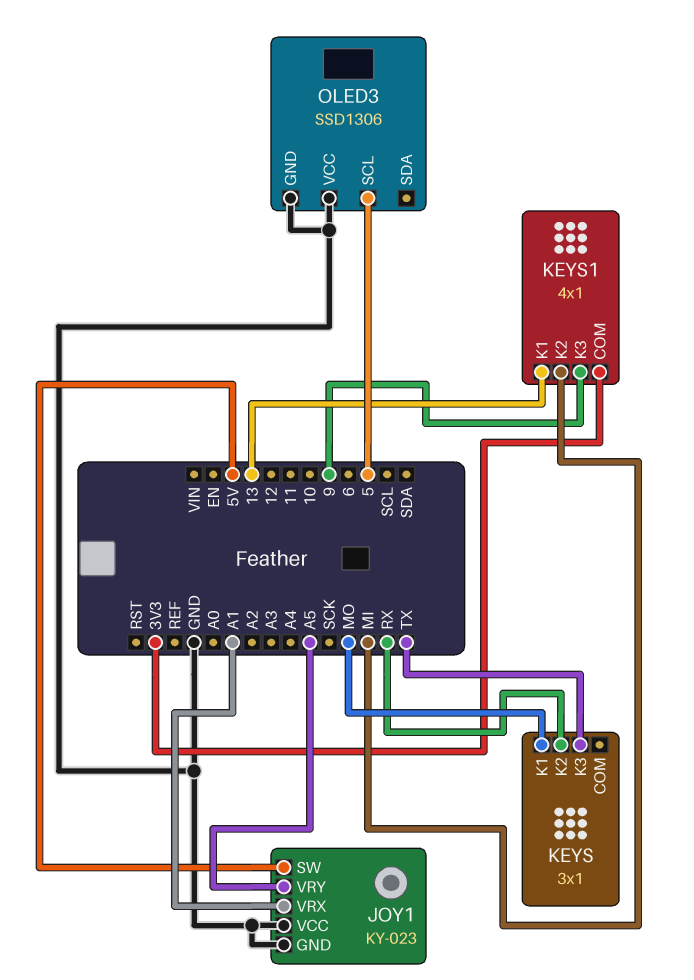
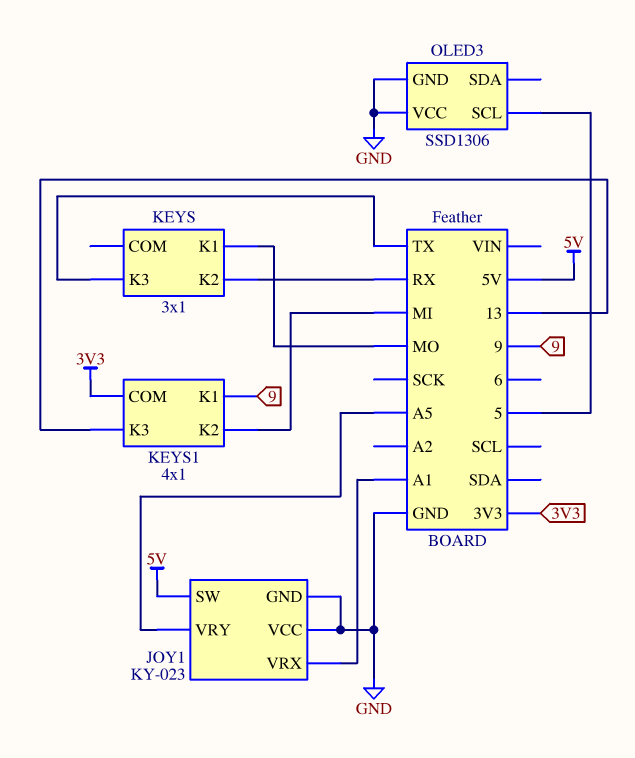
KEYS1 pin K1: 13 -> 9
KEYS1 pin K3: 9 -> 13

